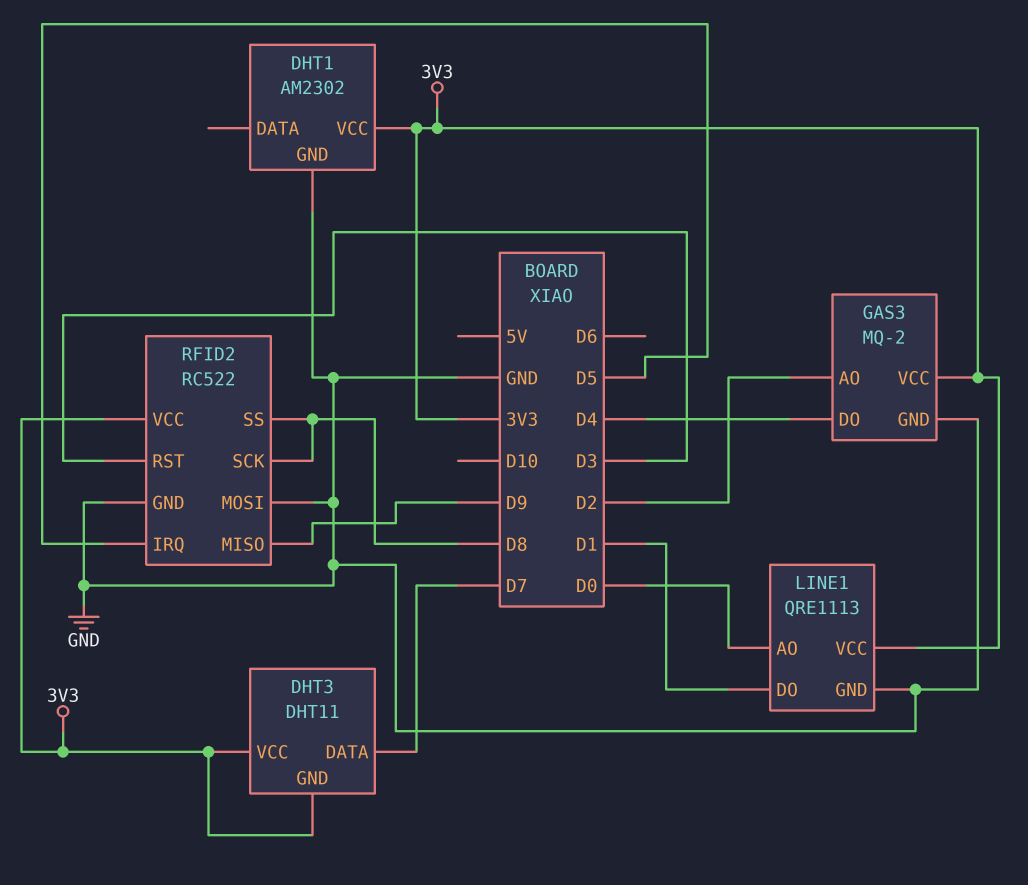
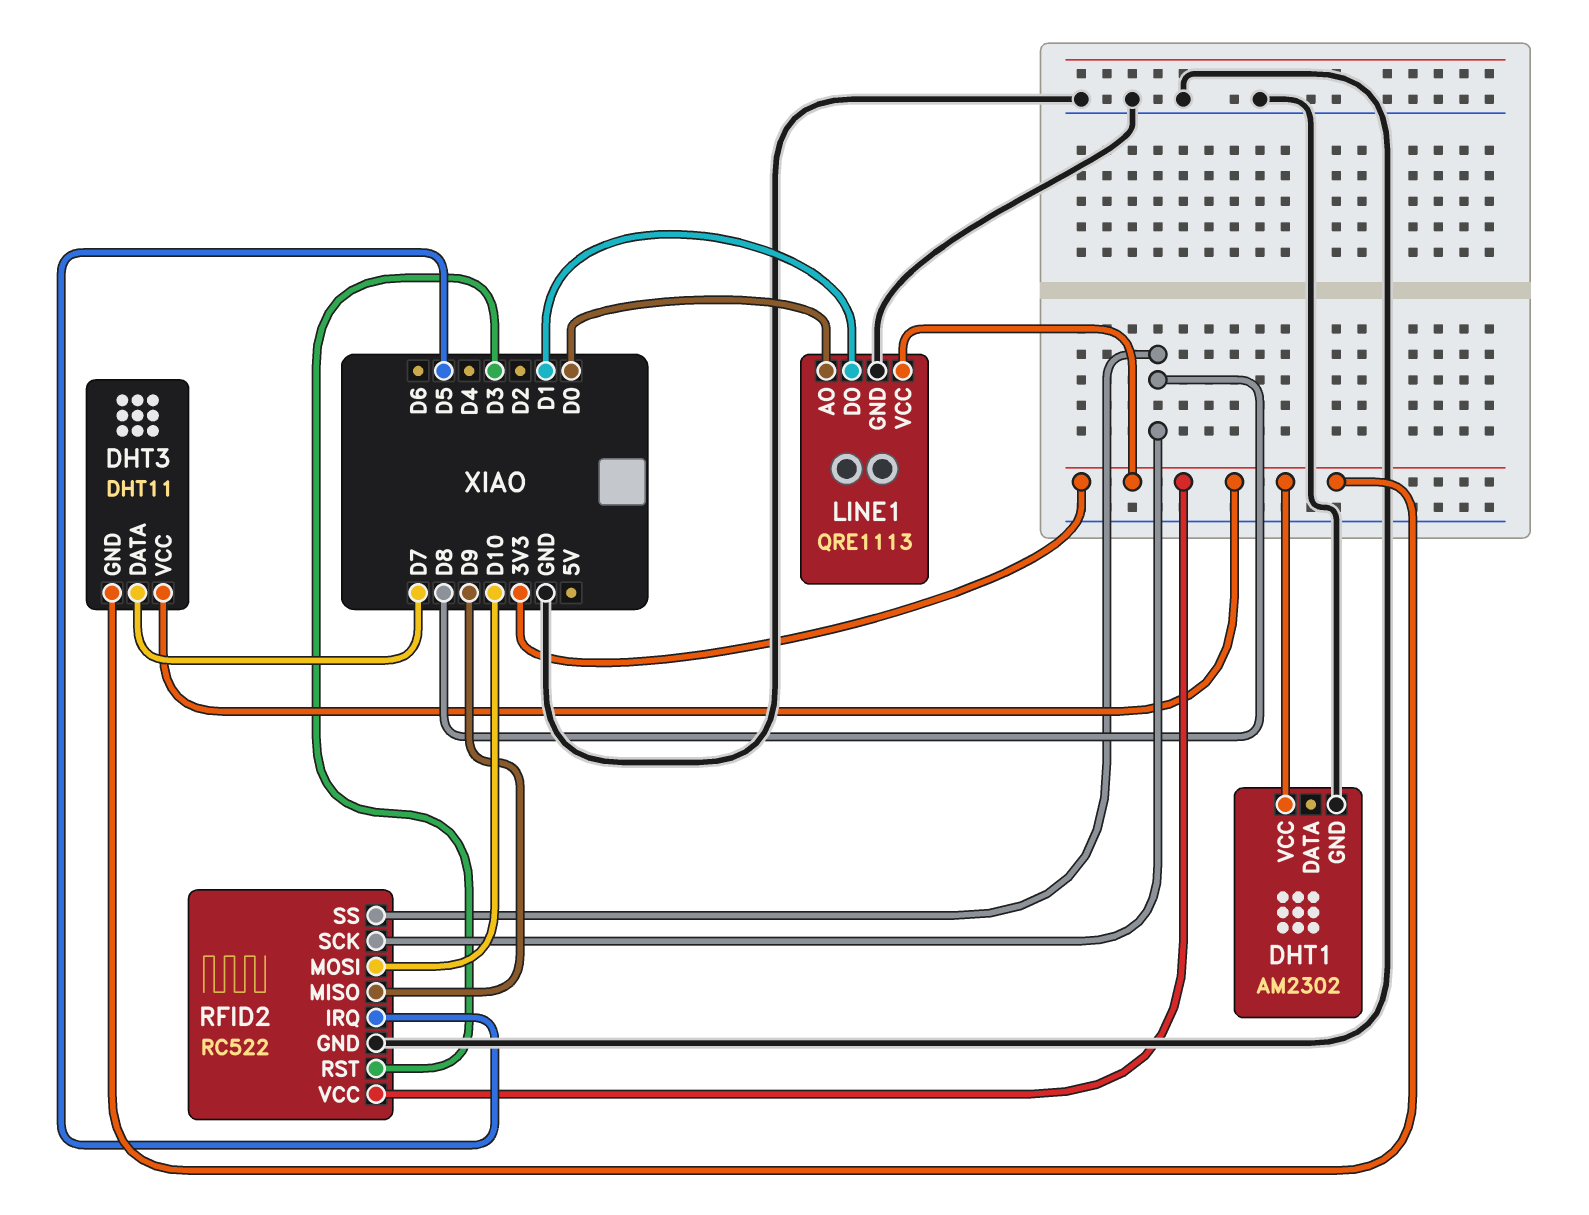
GAS3: MQ-2 -> none
GAS3 pin AO: D2 -> none
GAS3 pin DO: D4 -> none
GAS3 pin GND: GND -> none
GAS3 pin VCC: 3V3 -> none
RFID2 pin MOSI: GND -> D10

